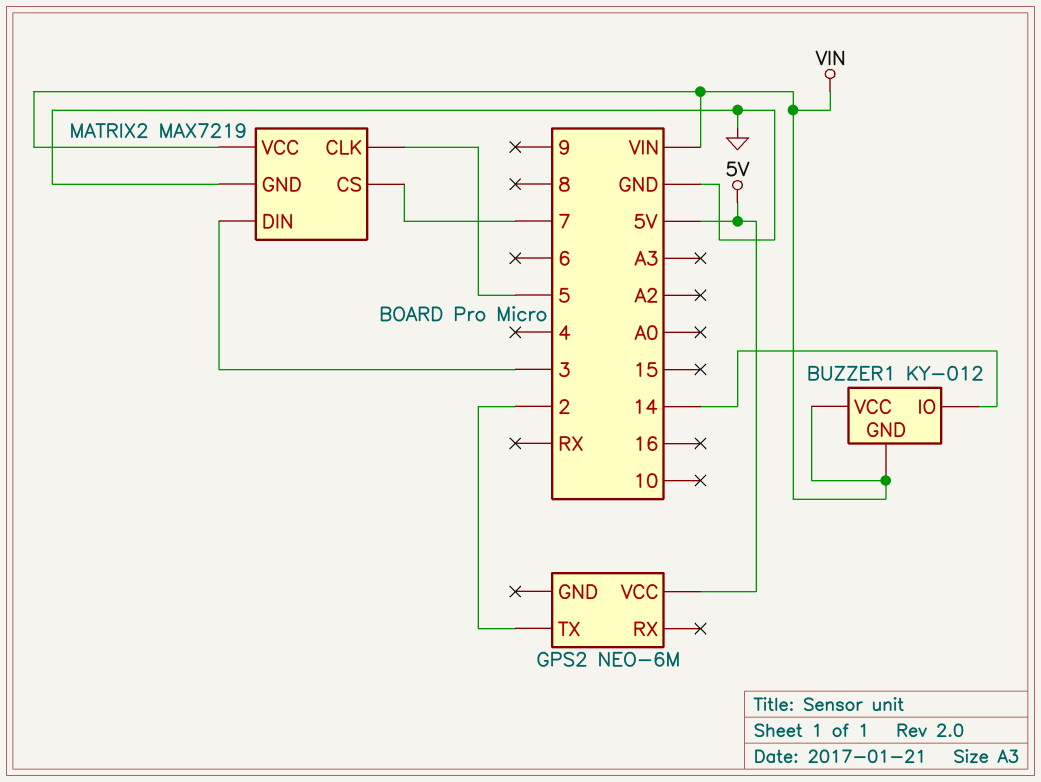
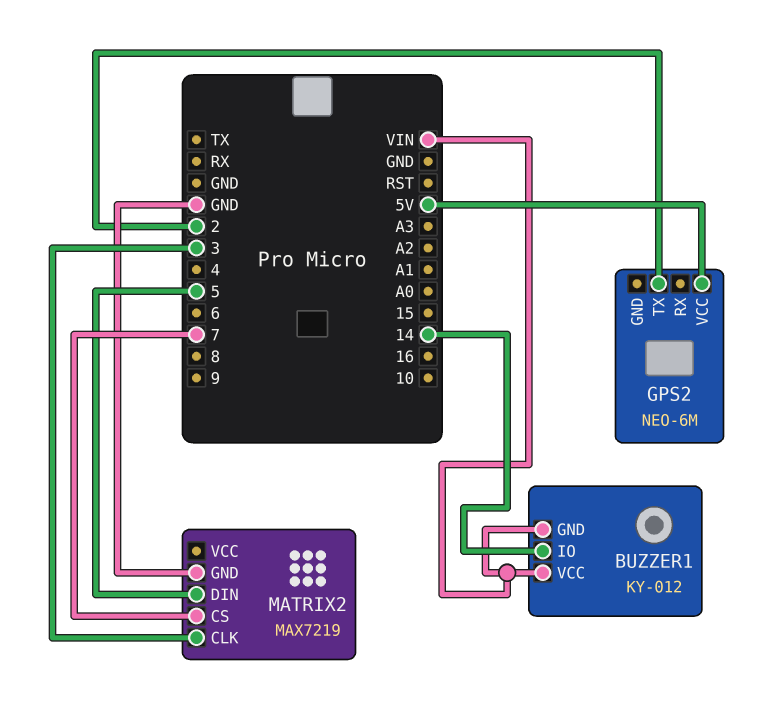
MATRIX2 pin CLK: 5 -> 3
MATRIX2 pin DIN: 3 -> 5
MATRIX2 pin VCC: VIN -> none

